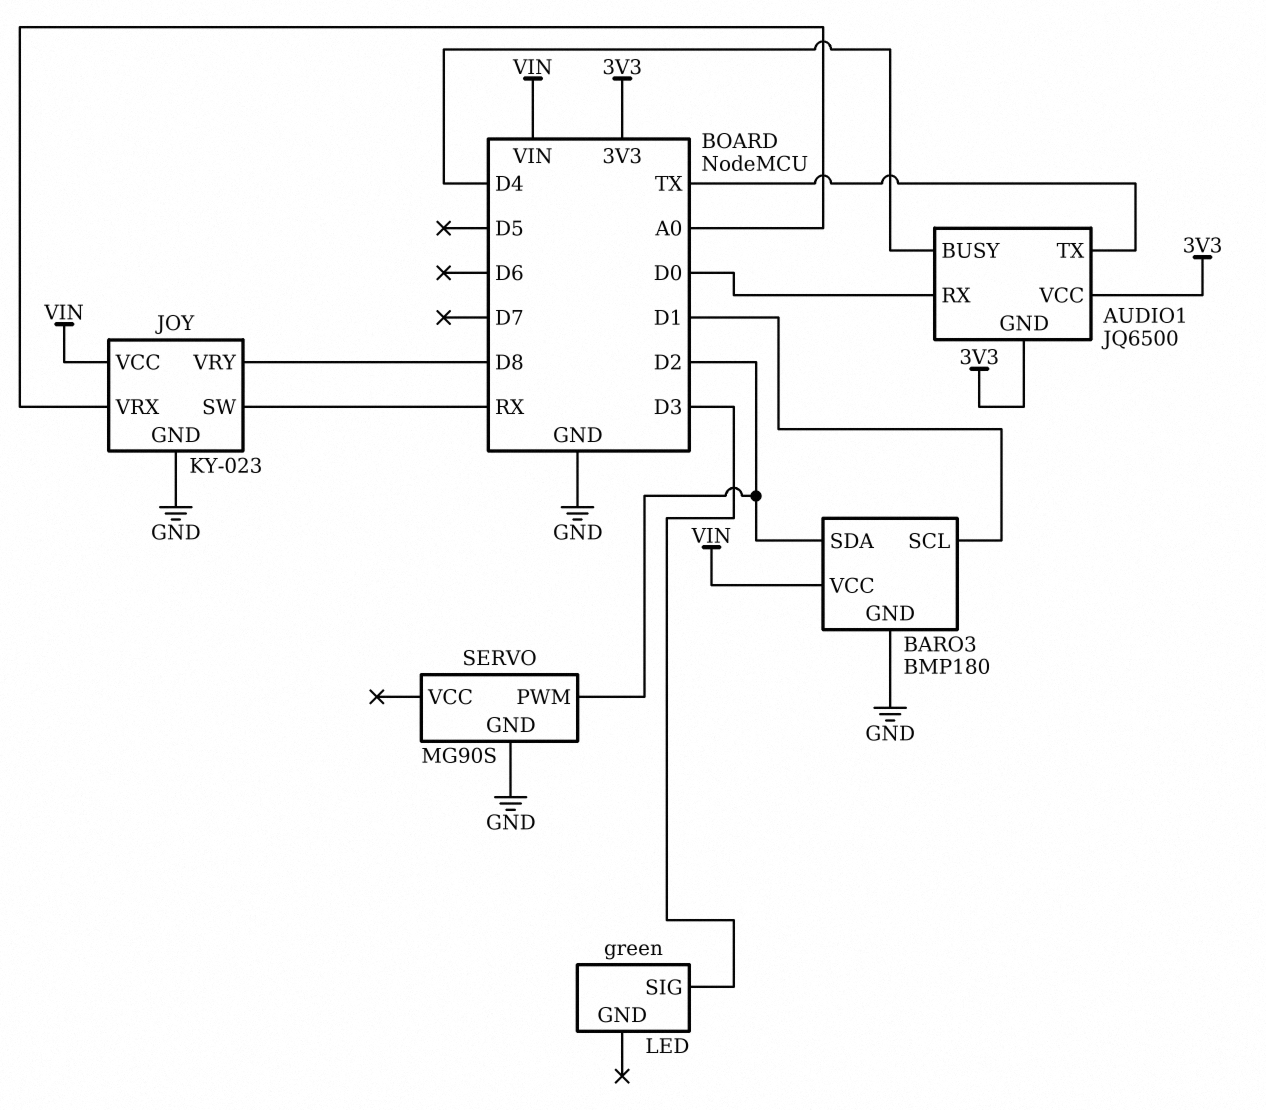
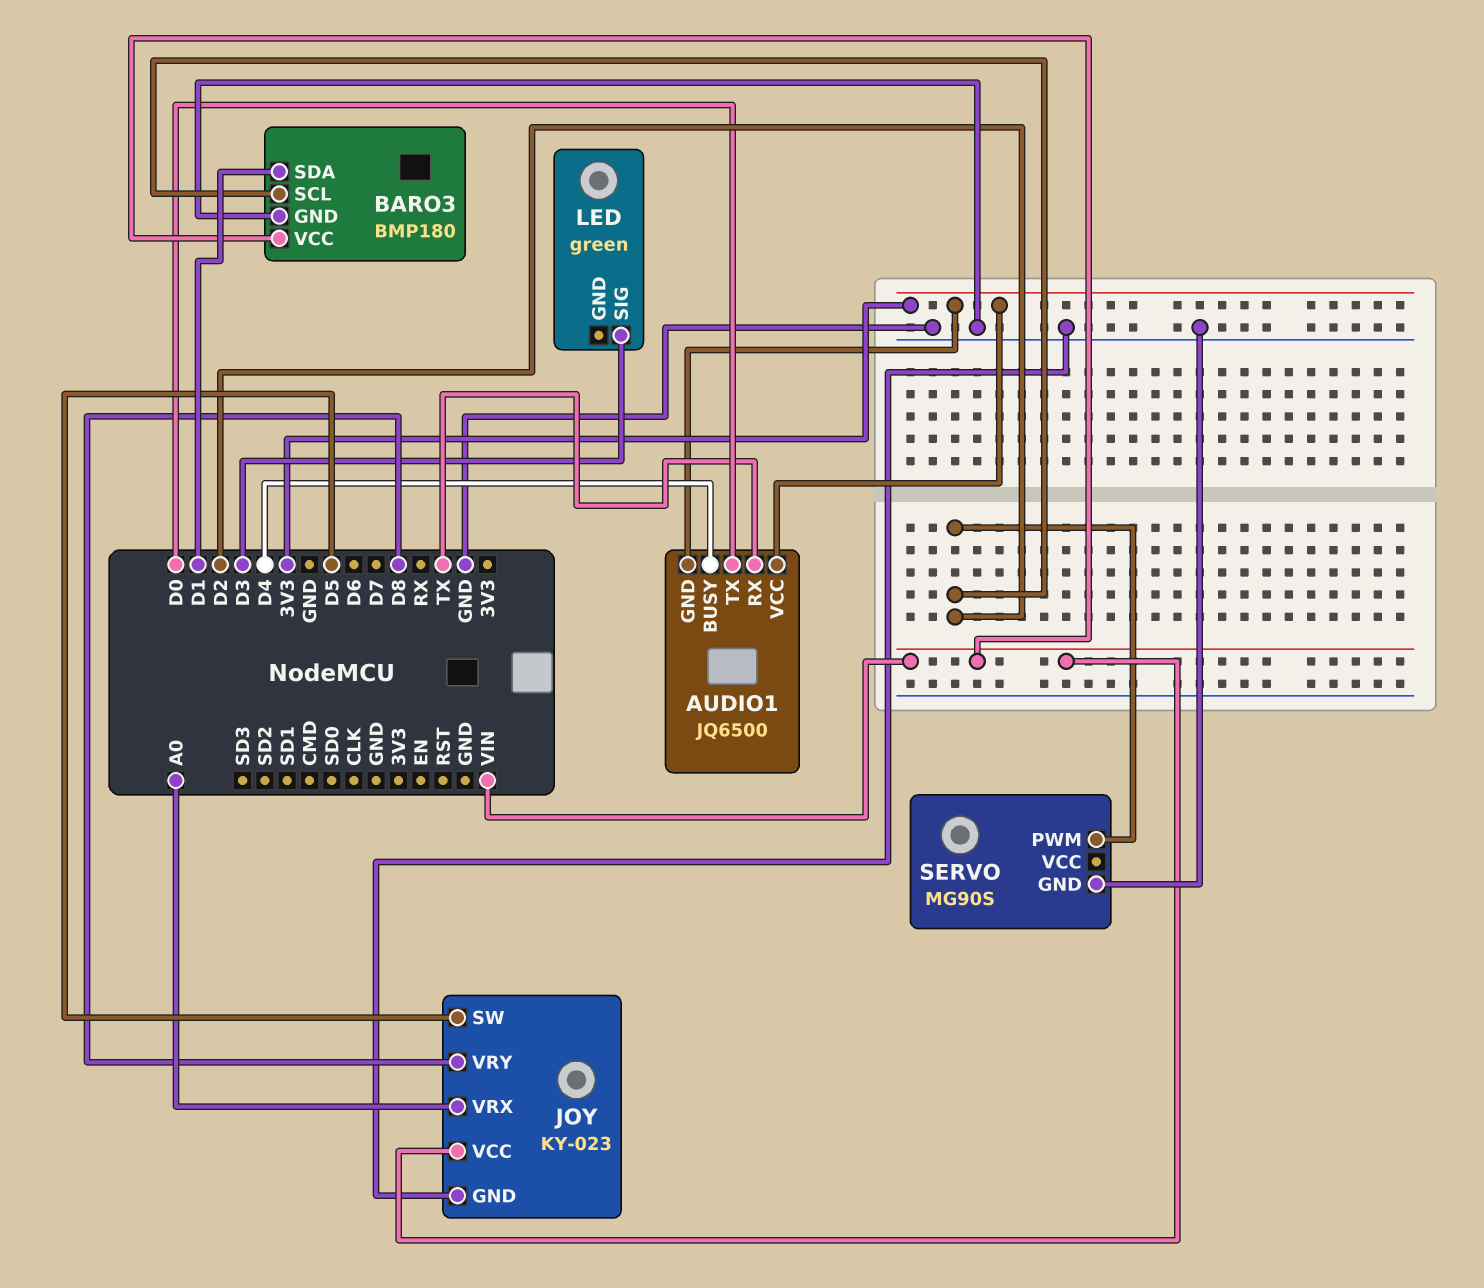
AUDIO1 pin RX: D0 -> TX
AUDIO1 pin TX: TX -> D0
BARO3 pin SCL: D1 -> D2
BARO3 pin SDA: D2 -> D1
JOY pin SW: RX -> D5

